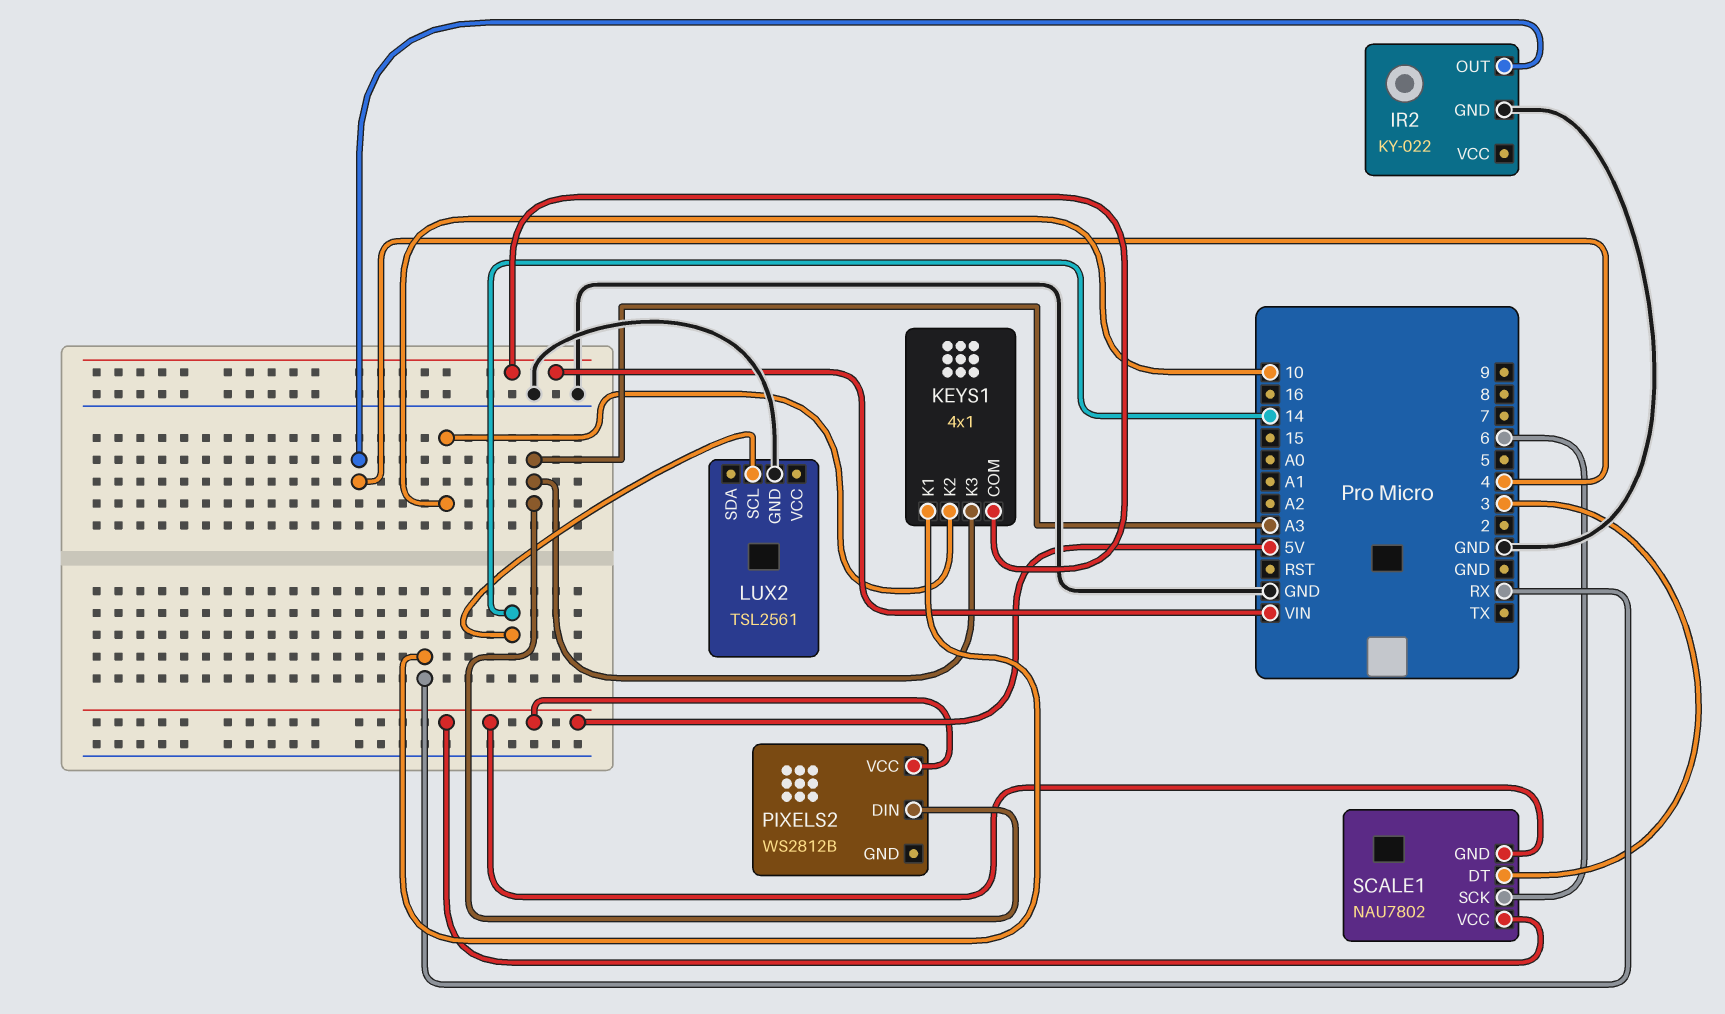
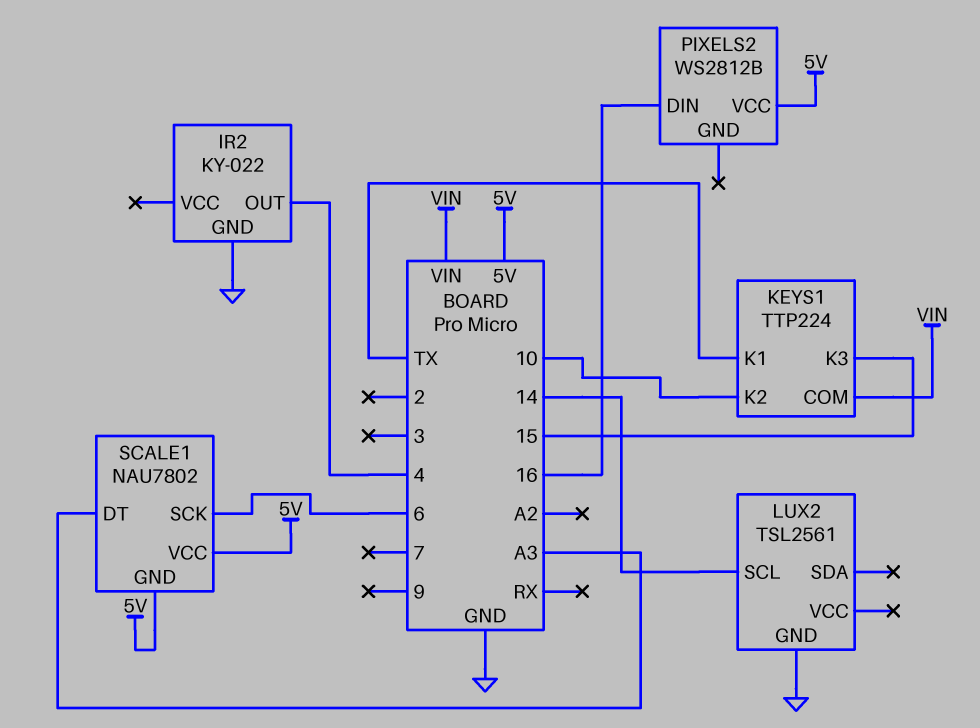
KEYS1: 4x1 -> TTP224
KEYS1 pin K1: RX -> TX
KEYS1 pin K3: A3 -> 15
PIXELS2 pin DIN: A3 -> 16
SCALE1 pin DT: 3 -> A3

